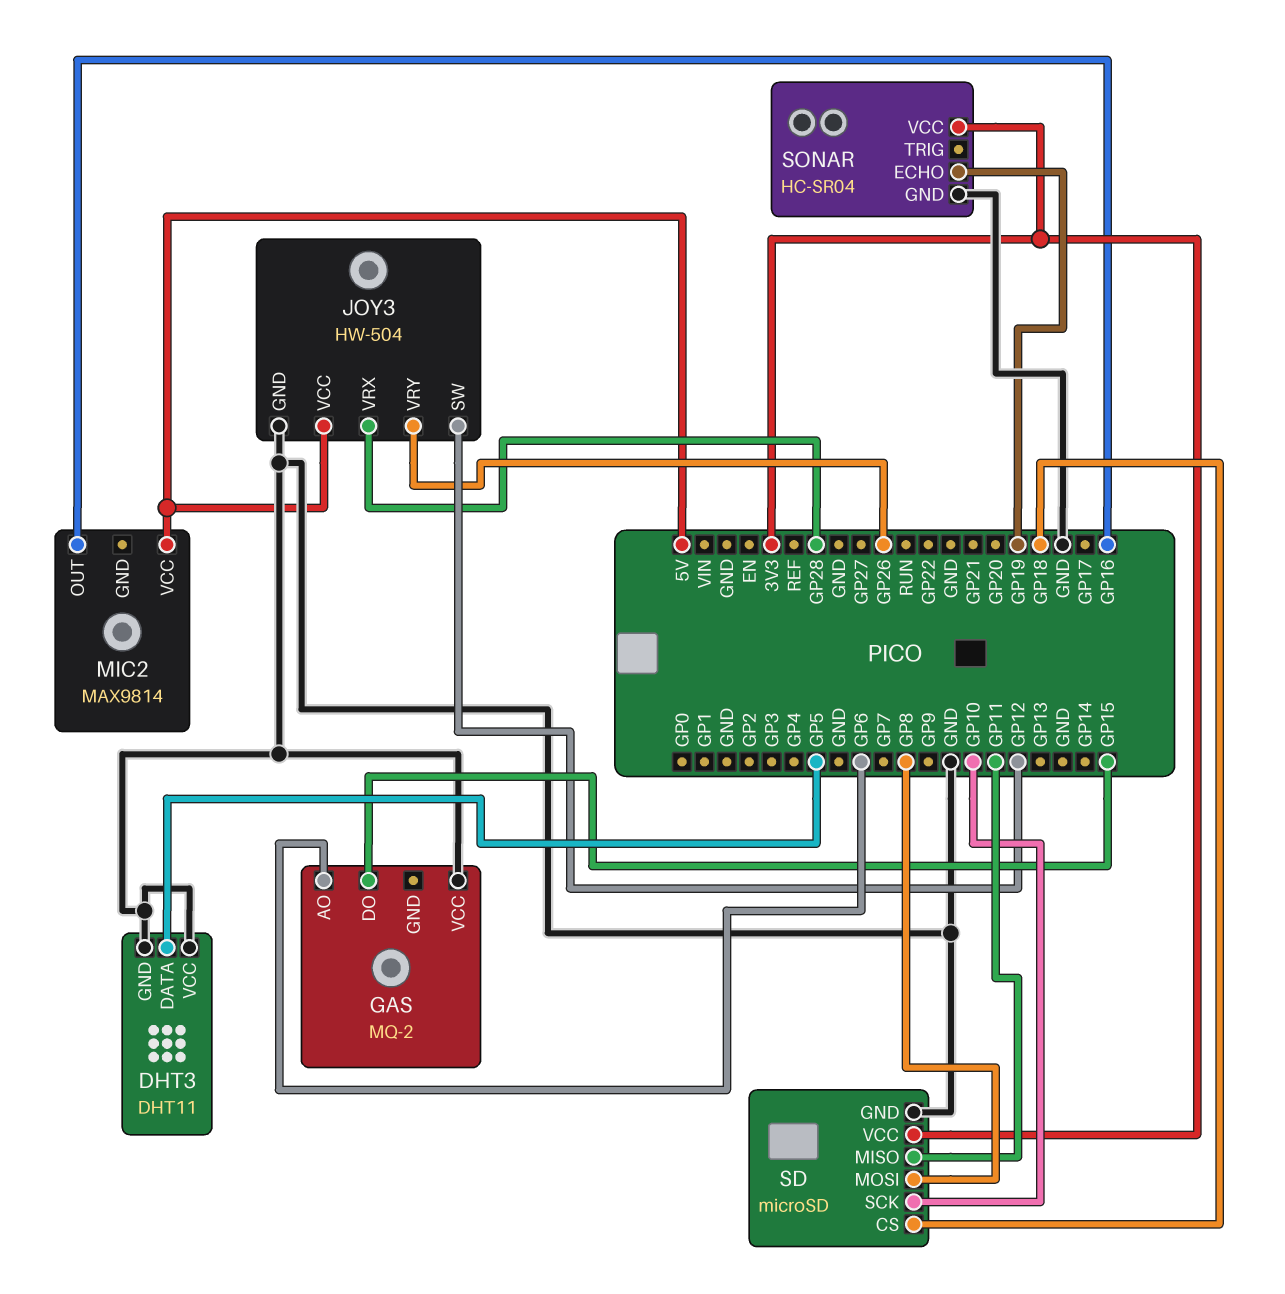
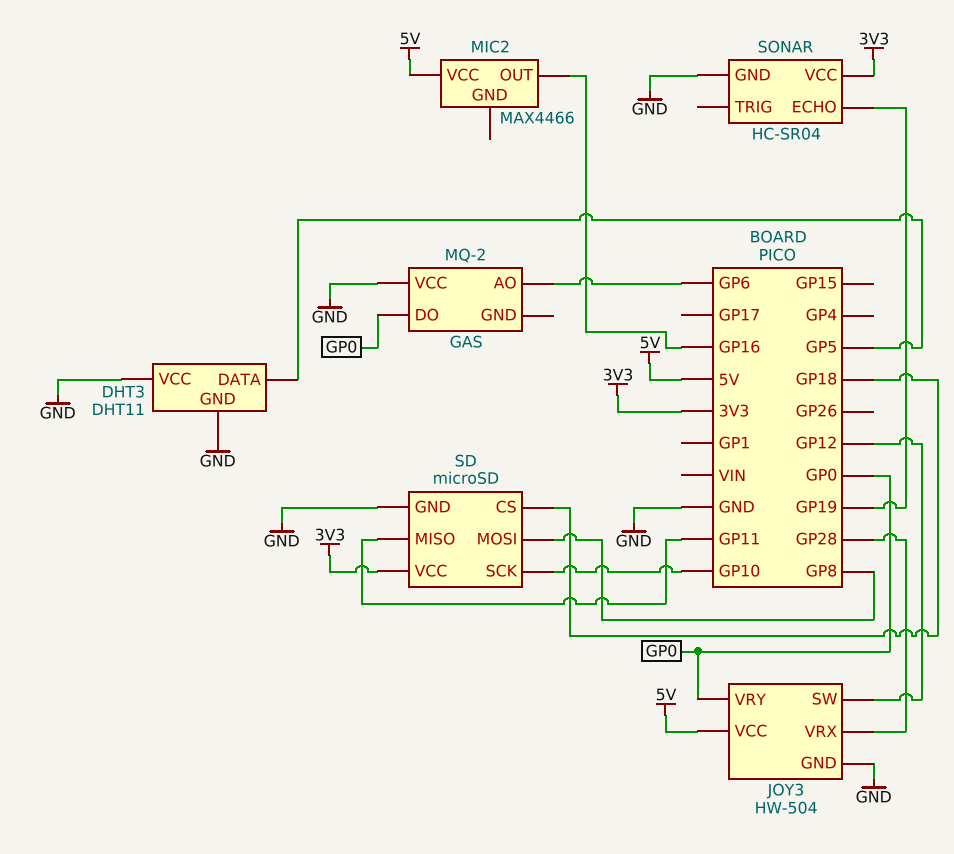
GAS pin DO: GP15 -> GP0
JOY3 pin VRY: GP26 -> GP0
MIC2: MAX9814 -> MAX4466

